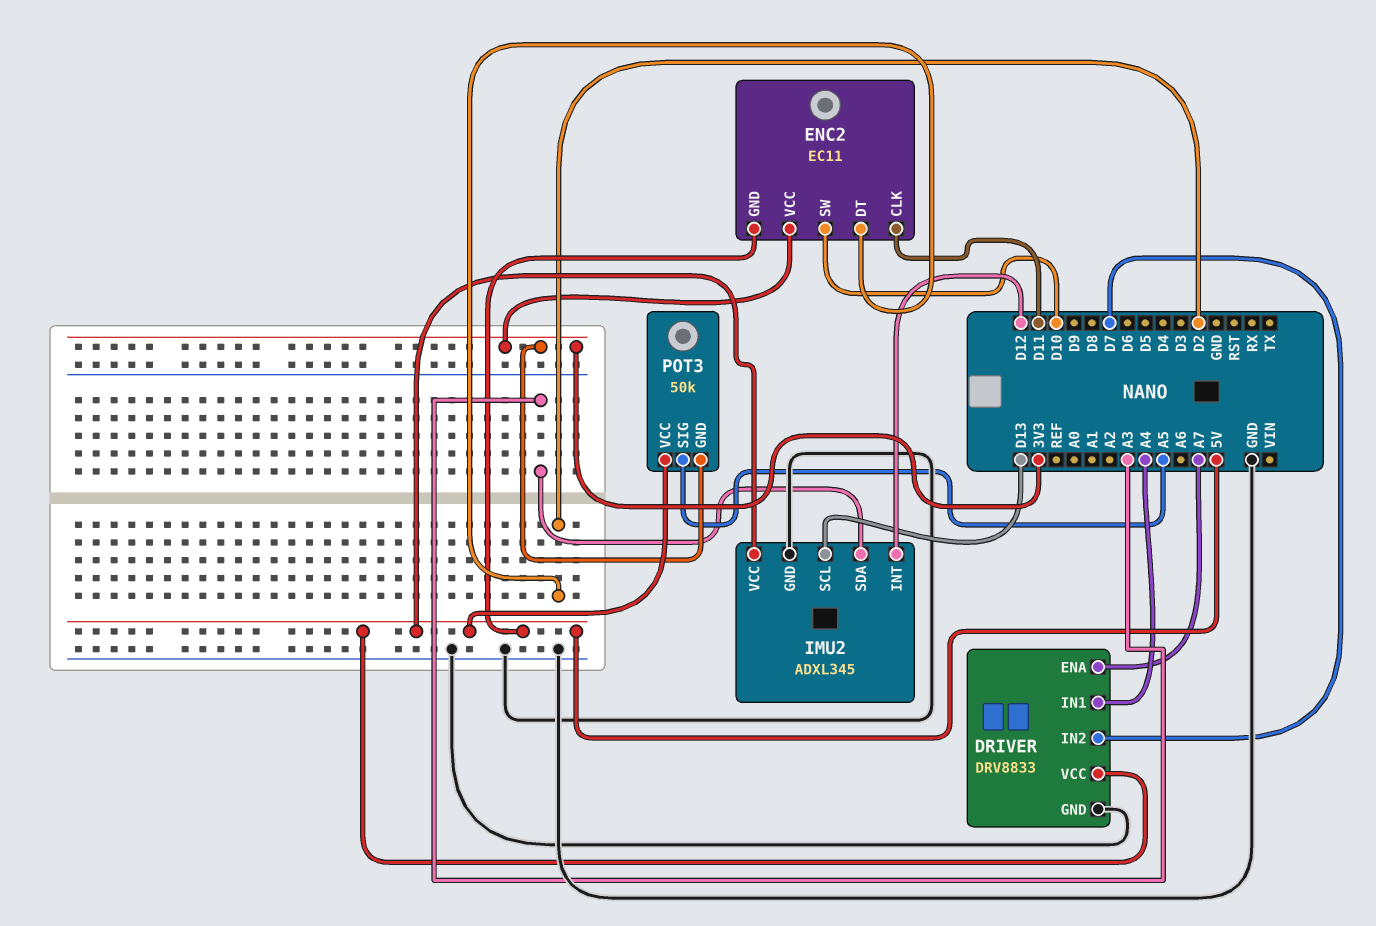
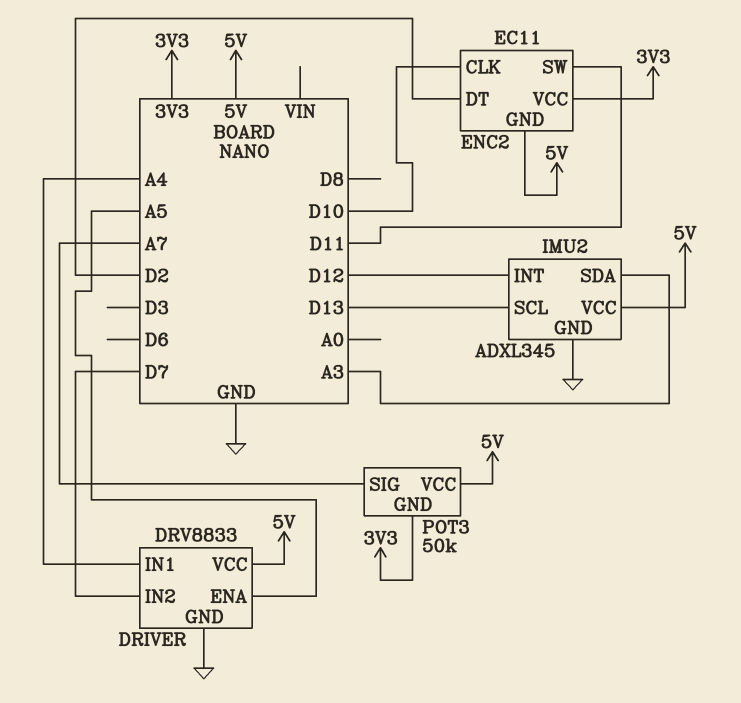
DRIVER pin ENA: A7 -> A5
ENC2 pin CLK: D11 -> D10
ENC2 pin SW: D10 -> D11
POT3 pin SIG: A5 -> A7

